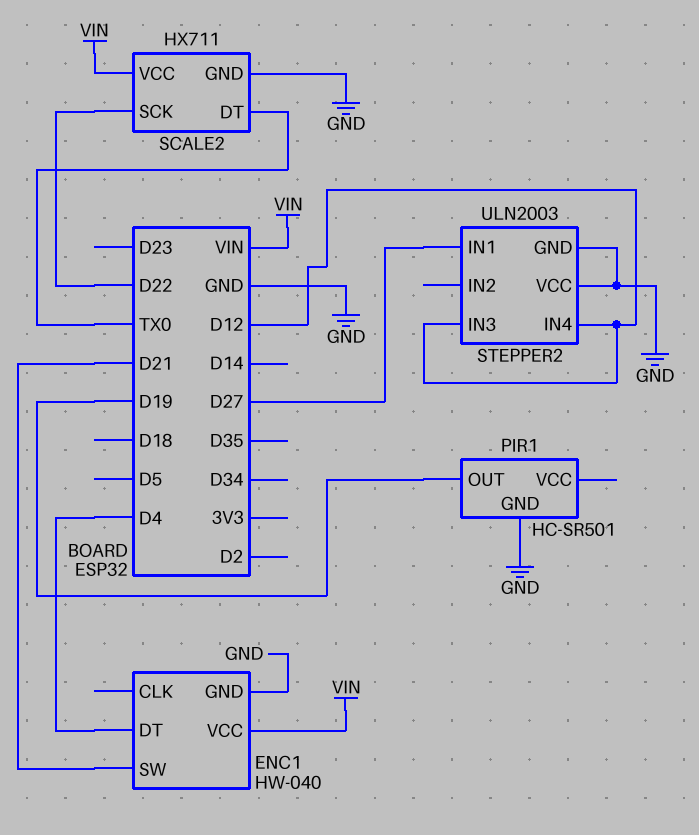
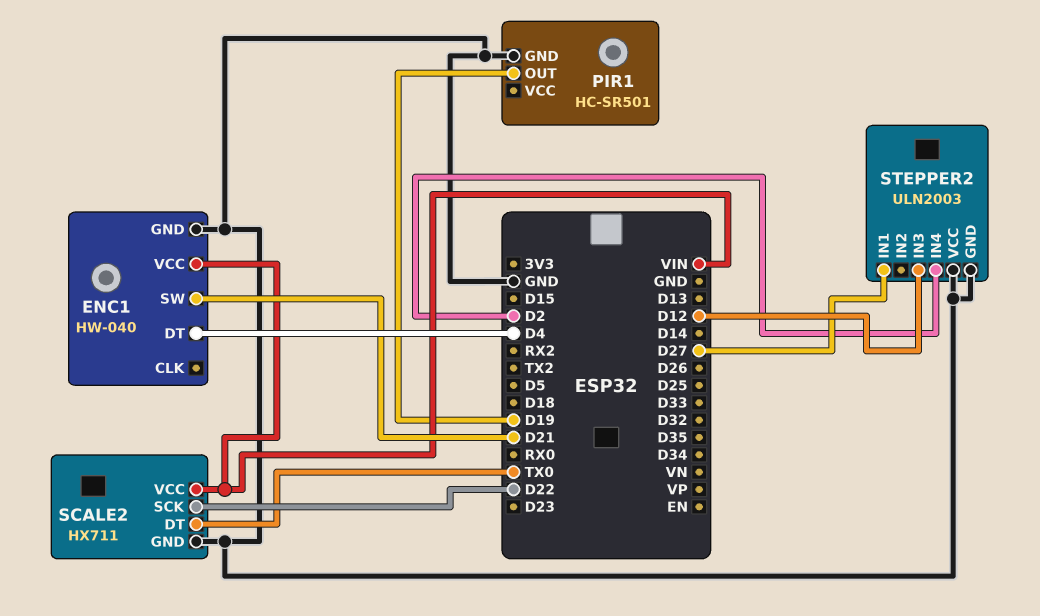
STEPPER2 pin IN4: D12 -> D2

